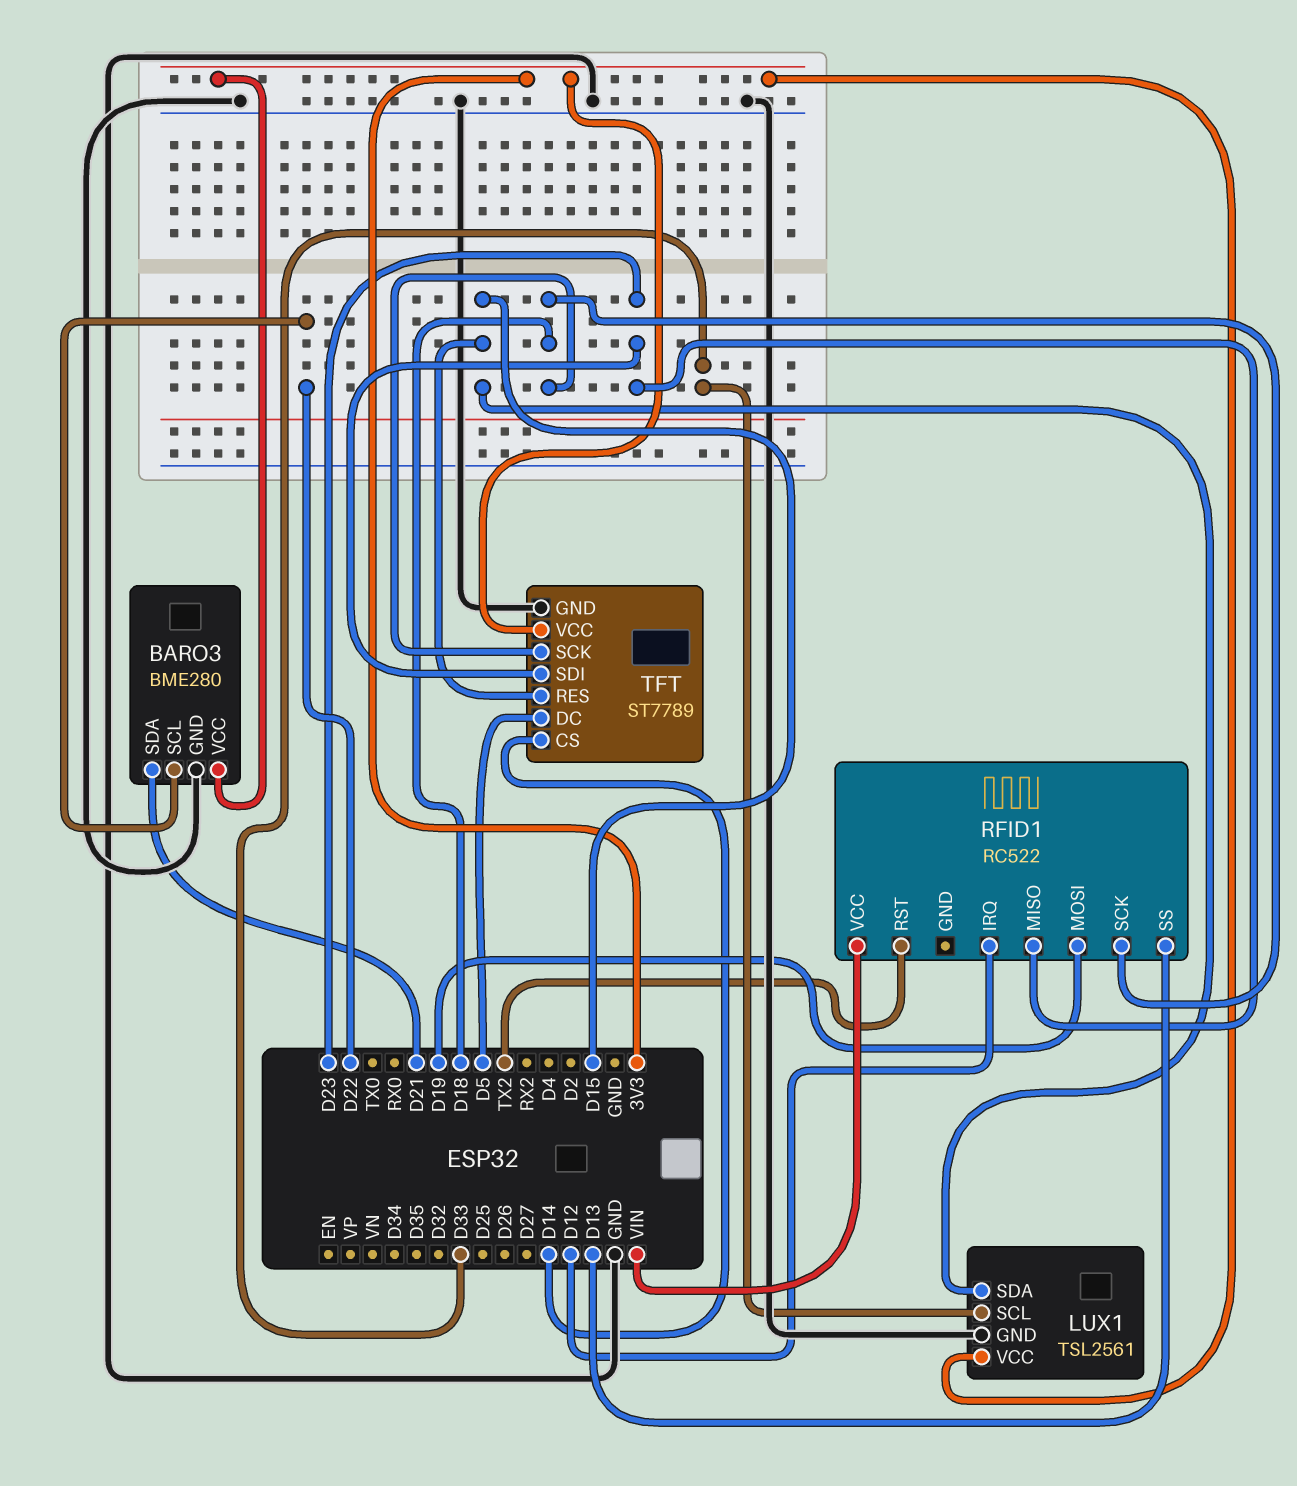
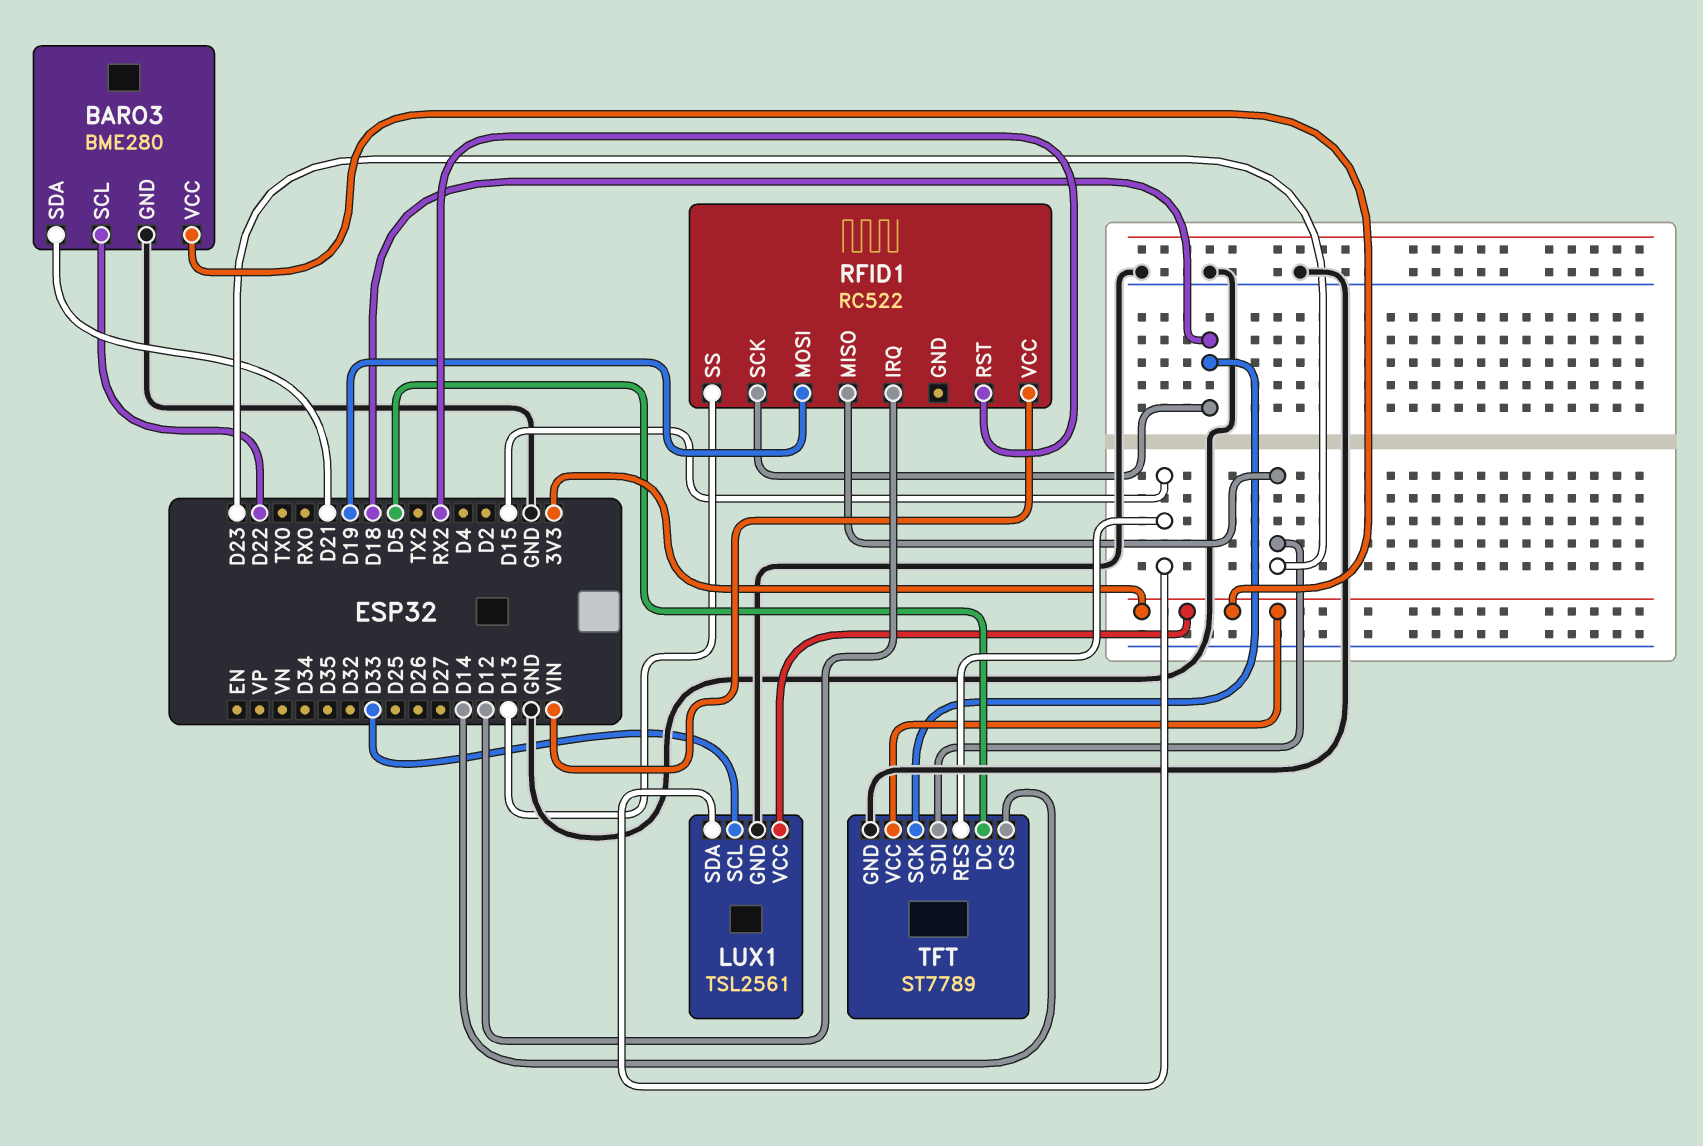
RFID1 pin RST: TX2 -> RX2

